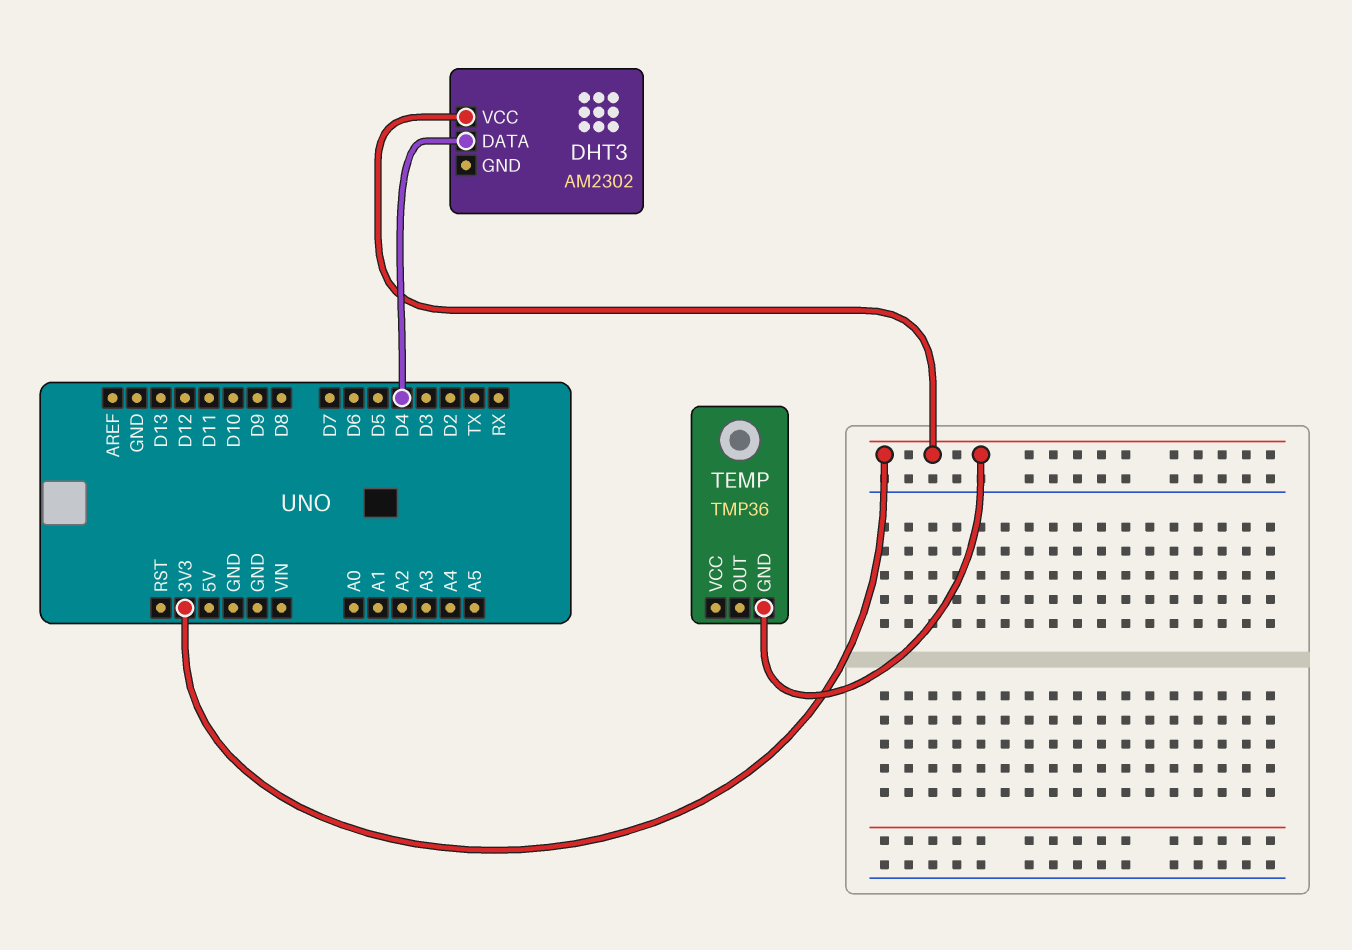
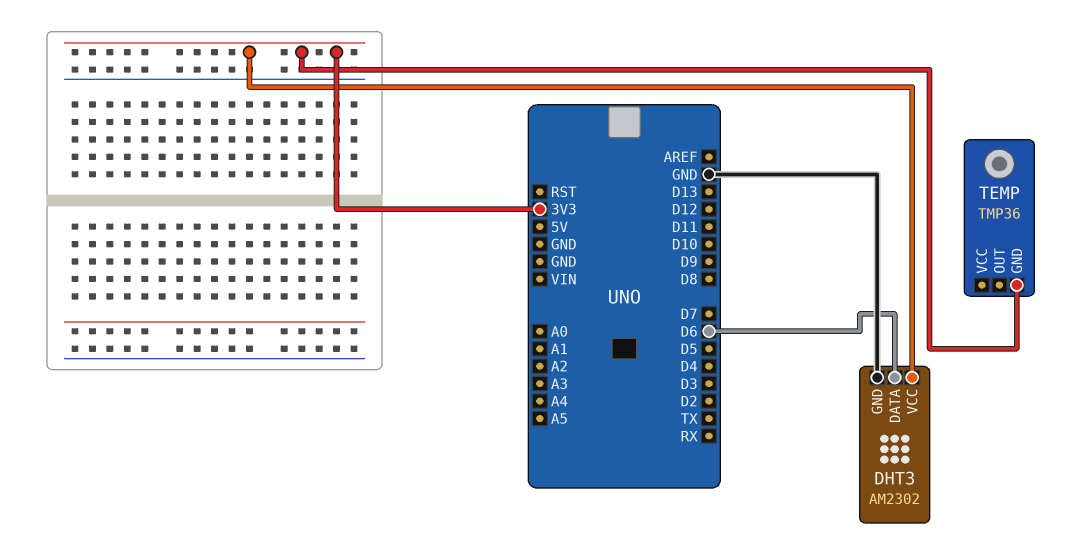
DHT3 pin DATA: D4 -> D6
DHT3 pin GND: none -> GND

